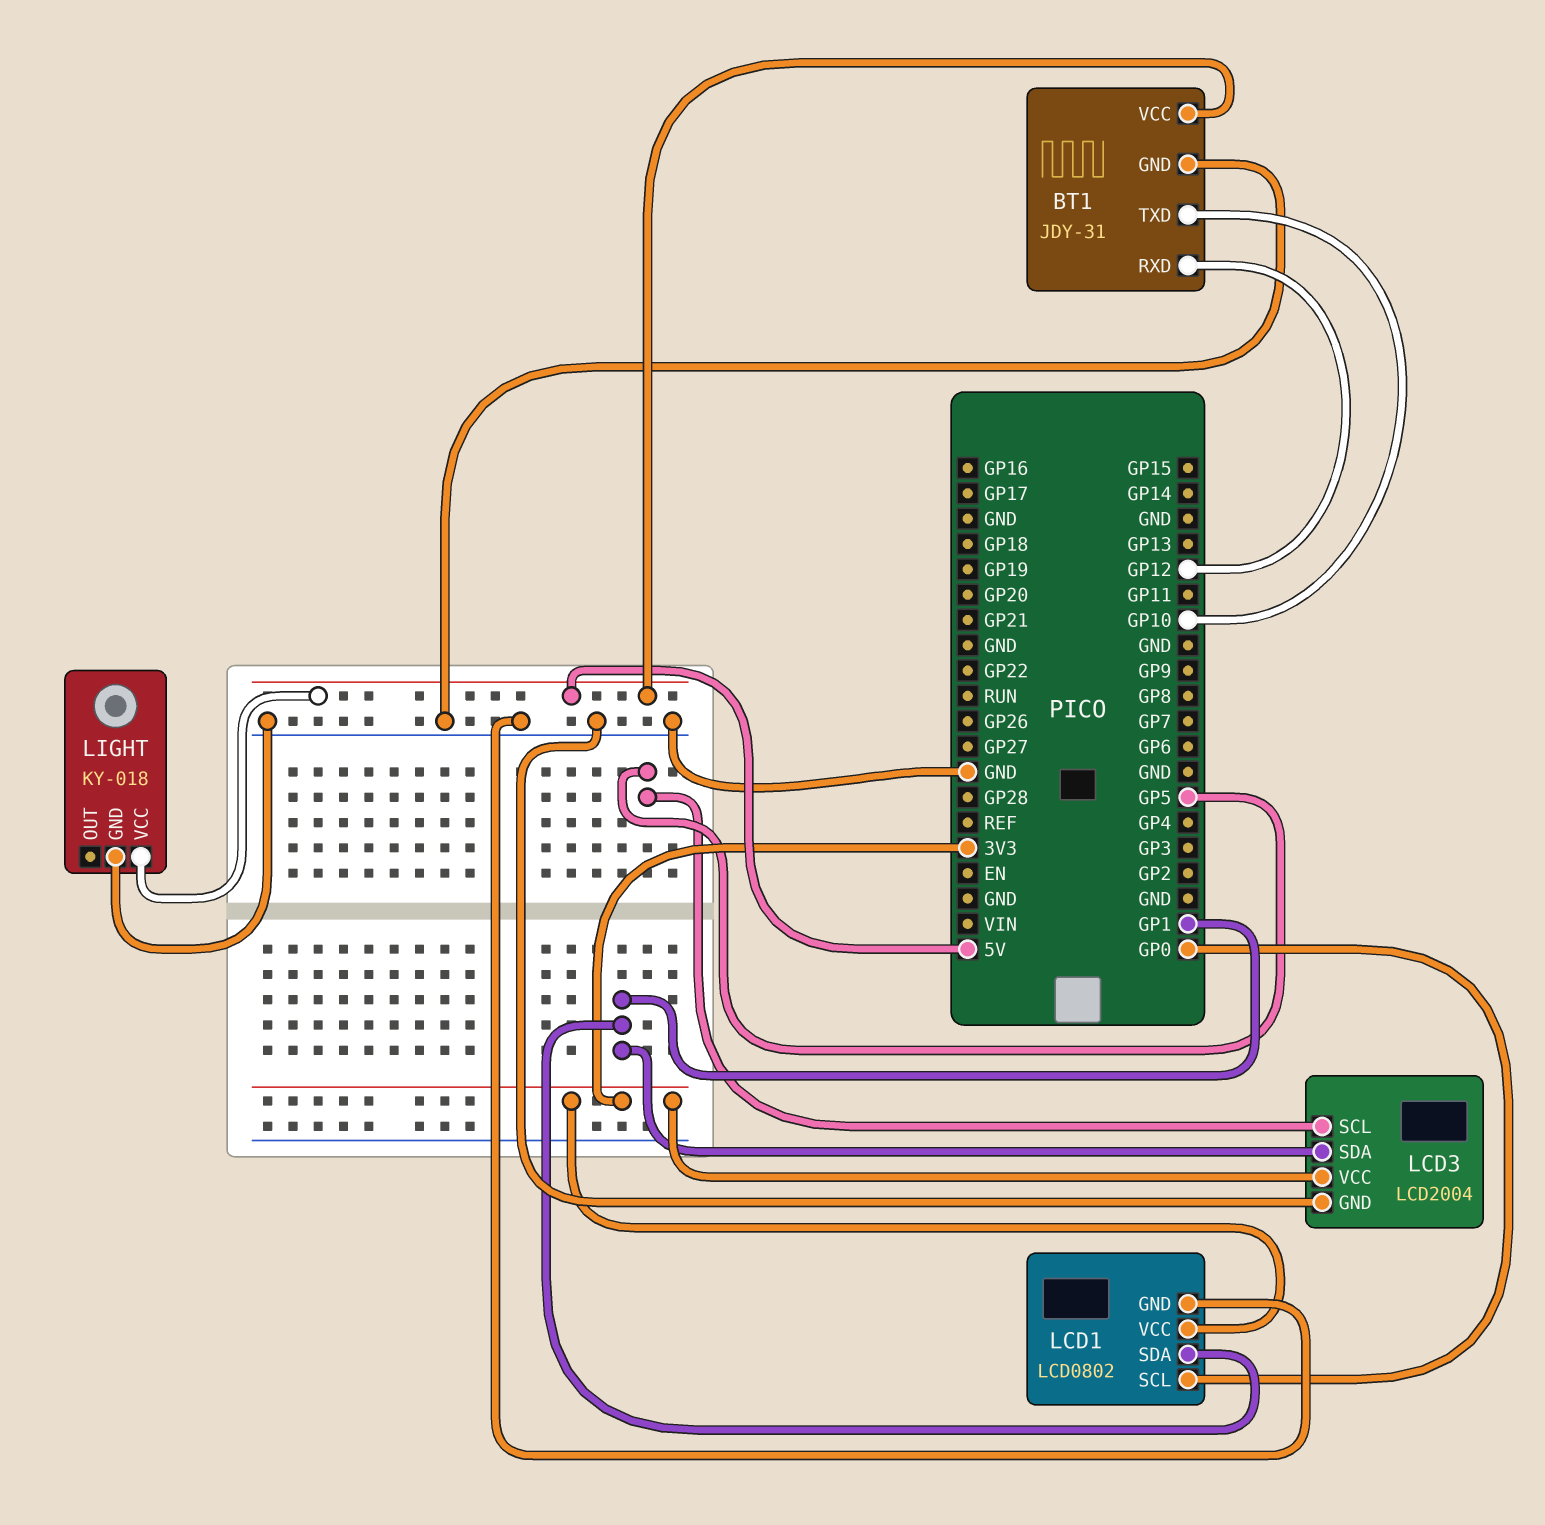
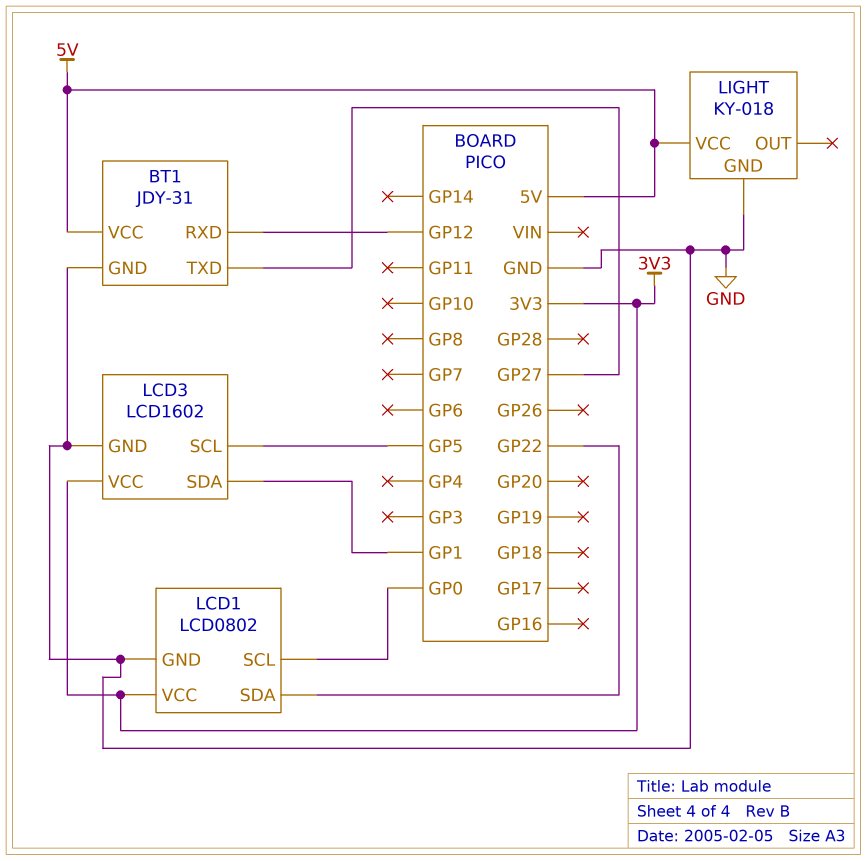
BT1 pin TXD: GP10 -> GP27
LCD1 pin SDA: GP1 -> GP22
LCD3: LCD2004 -> LCD1602

